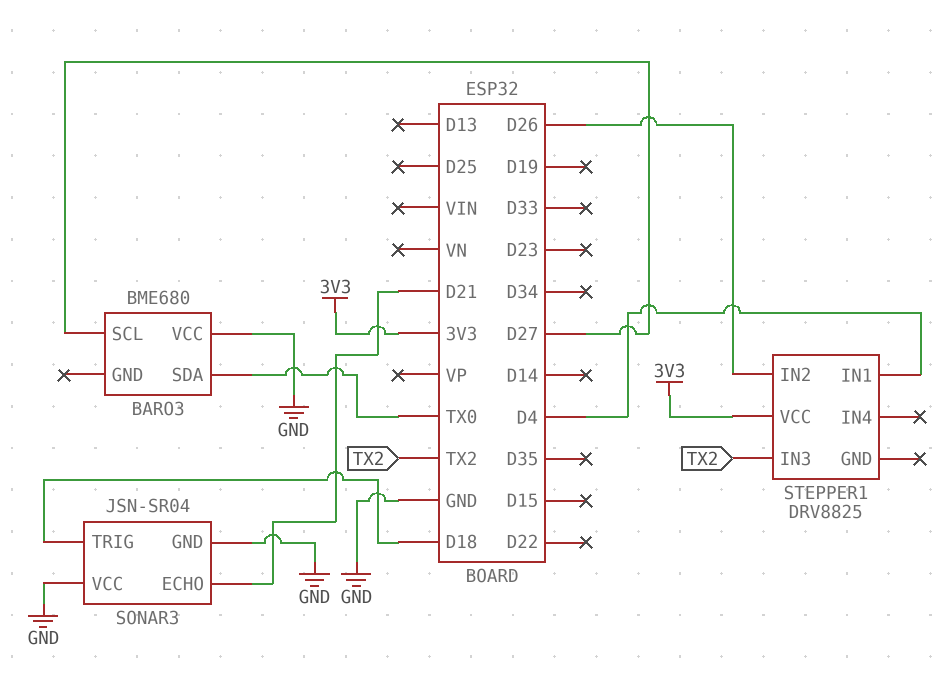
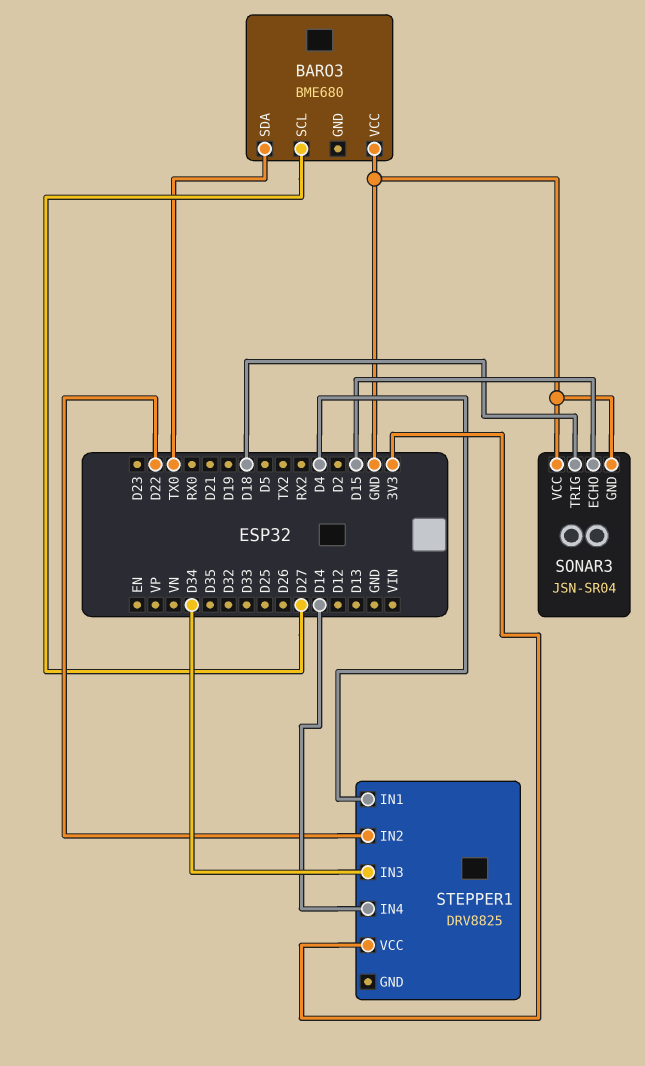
SONAR3 pin ECHO: D21 -> D15
STEPPER1 pin IN2: D26 -> D22
STEPPER1 pin IN3: TX2 -> D34
STEPPER1 pin IN4: none -> D14

